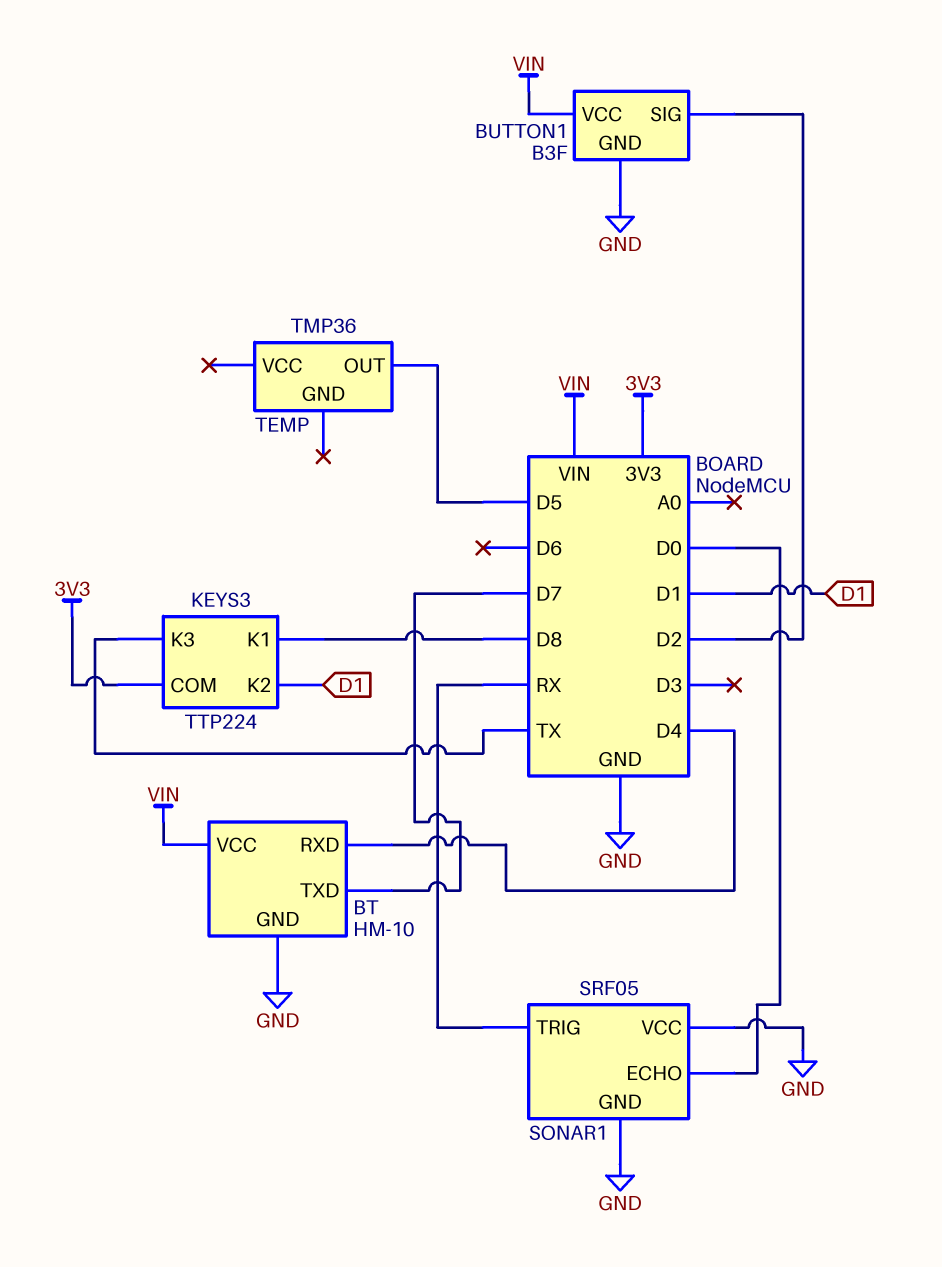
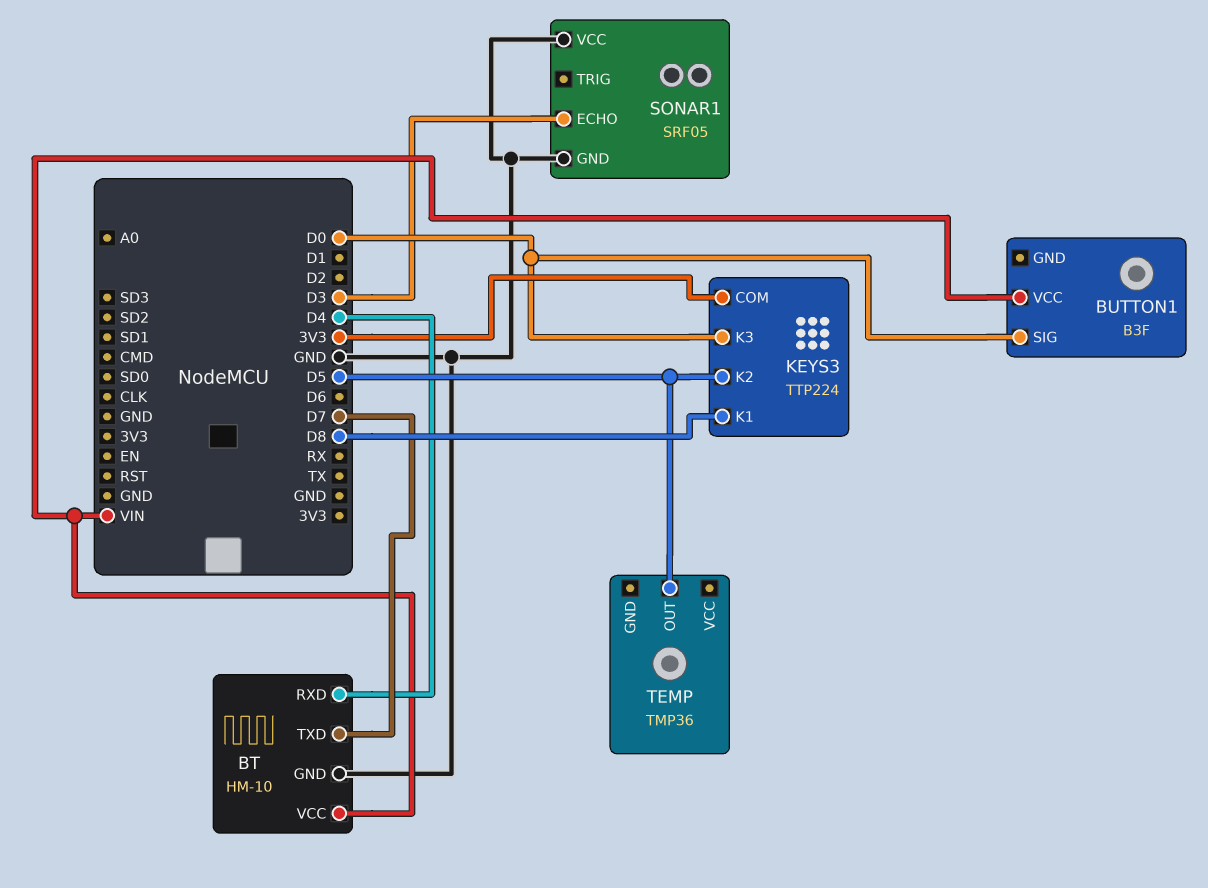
BUTTON1 pin GND: GND -> none
BUTTON1 pin SIG: D2 -> D0
KEYS3 pin K2: D1 -> D5
KEYS3 pin K3: TX -> D0
SONAR1 pin ECHO: D0 -> D3
SONAR1 pin TRIG: RX -> none

